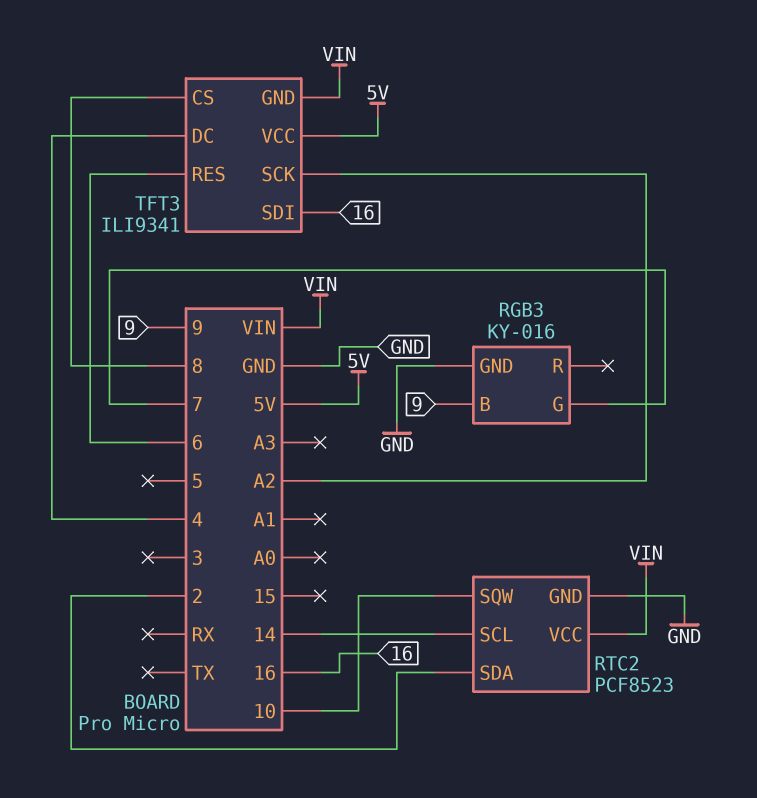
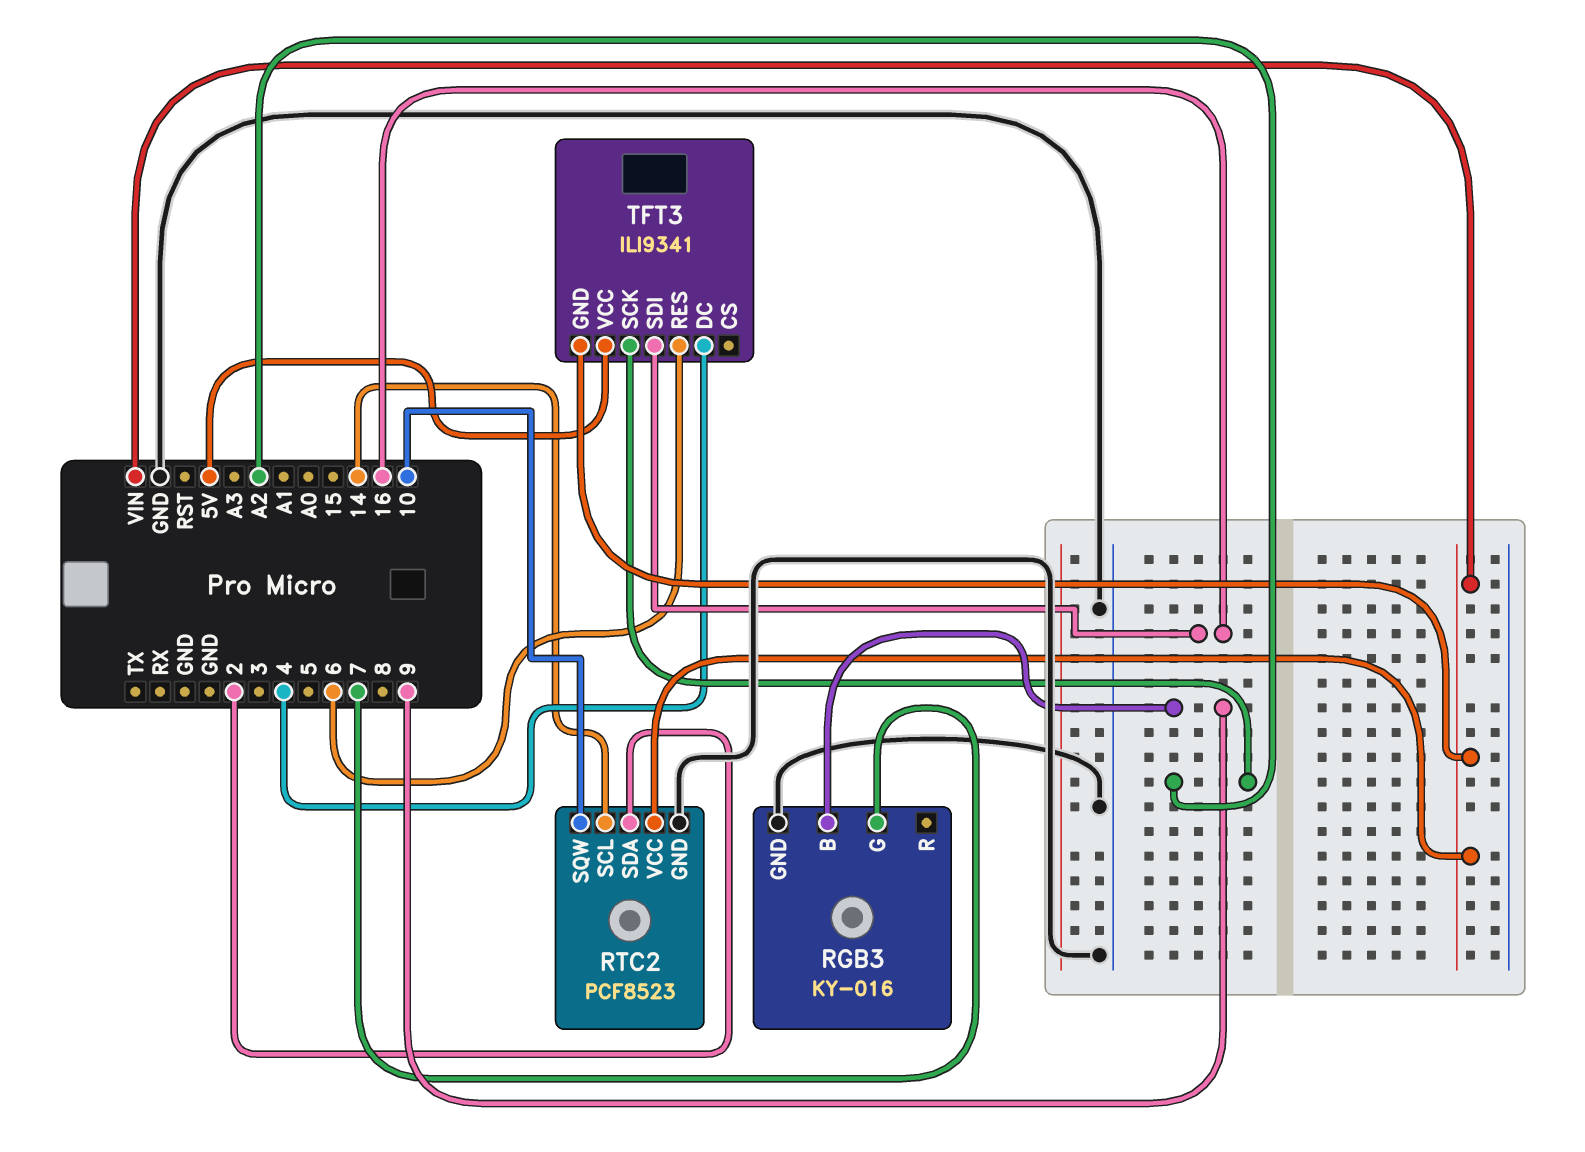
TFT3 pin CS: 8 -> none

